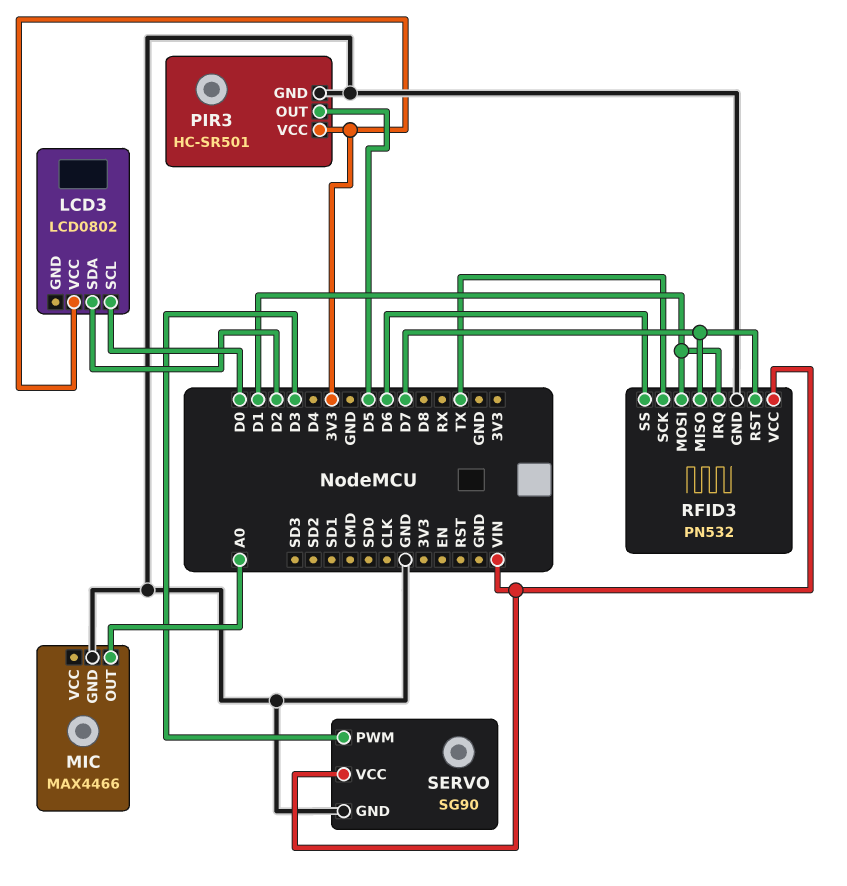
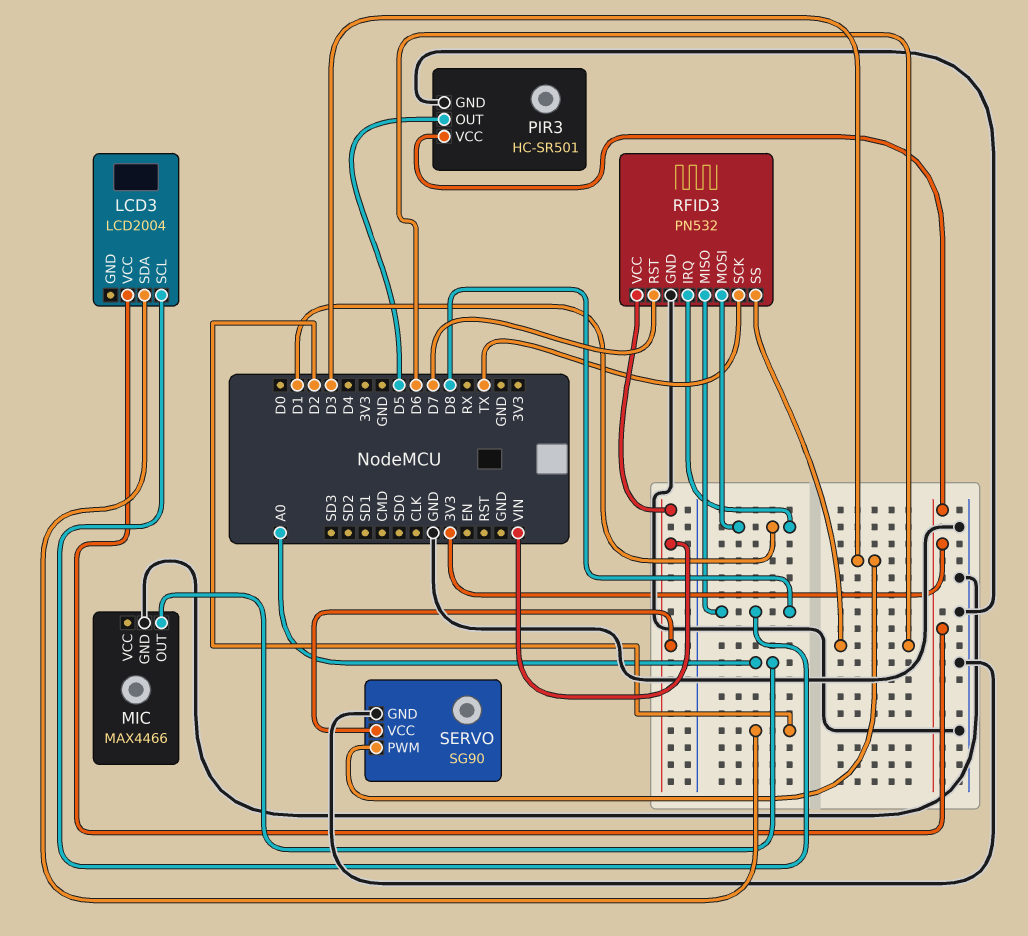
LCD3: LCD0802 -> LCD2004
LCD3 pin SCL: D0 -> D8
RFID3 pin MISO: D7 -> D8

